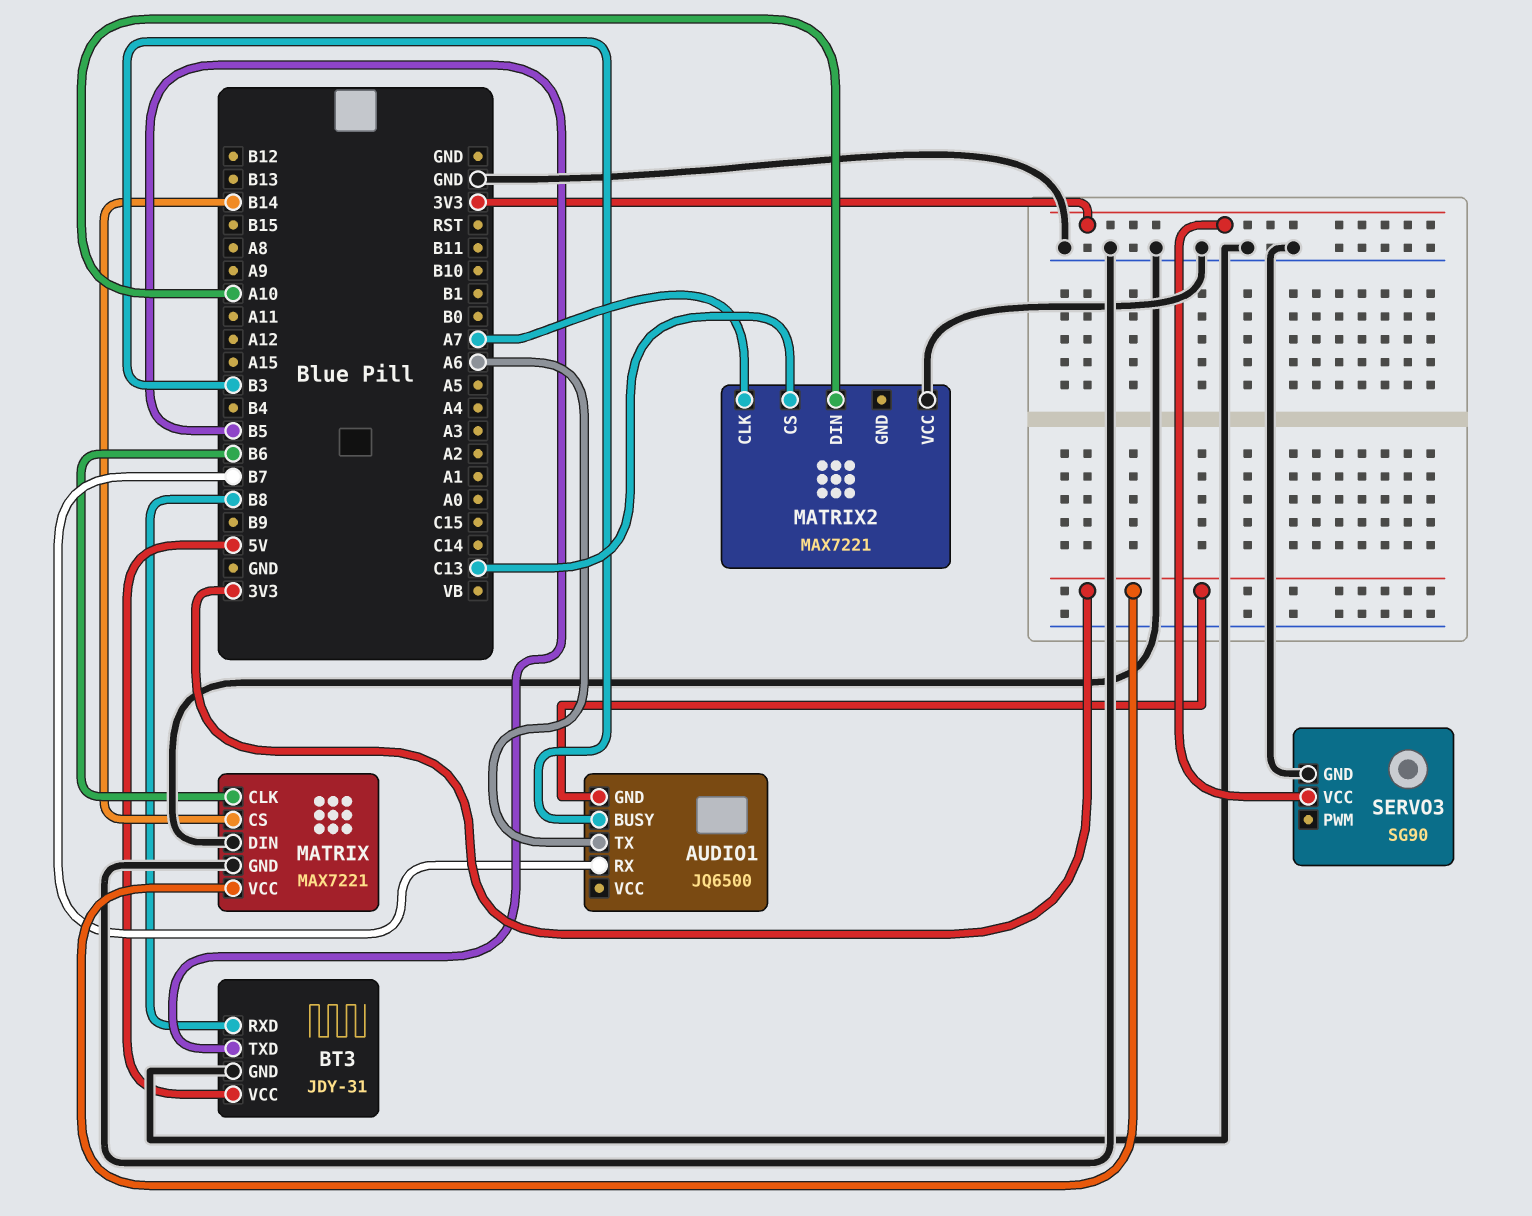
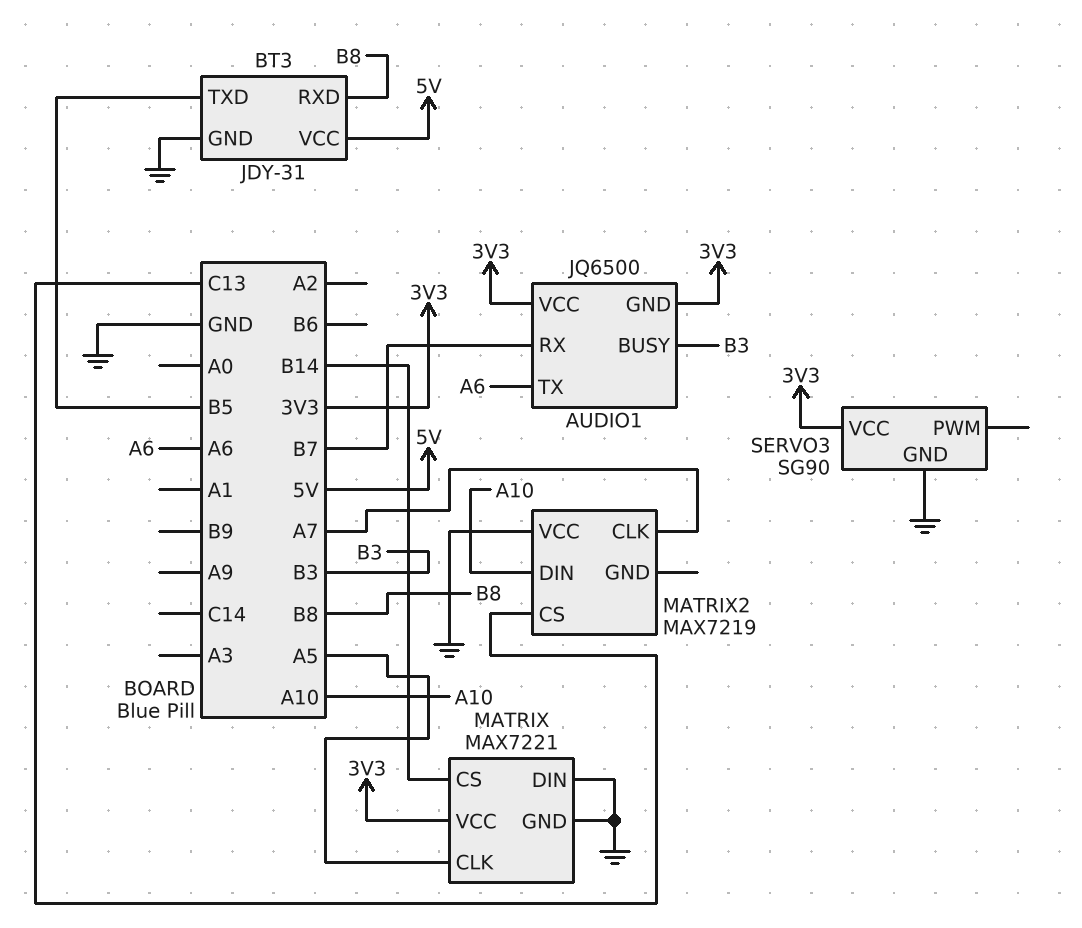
AUDIO1 pin VCC: none -> 3V3
MATRIX pin CLK: B6 -> A5
MATRIX2: MAX7221 -> MAX7219

